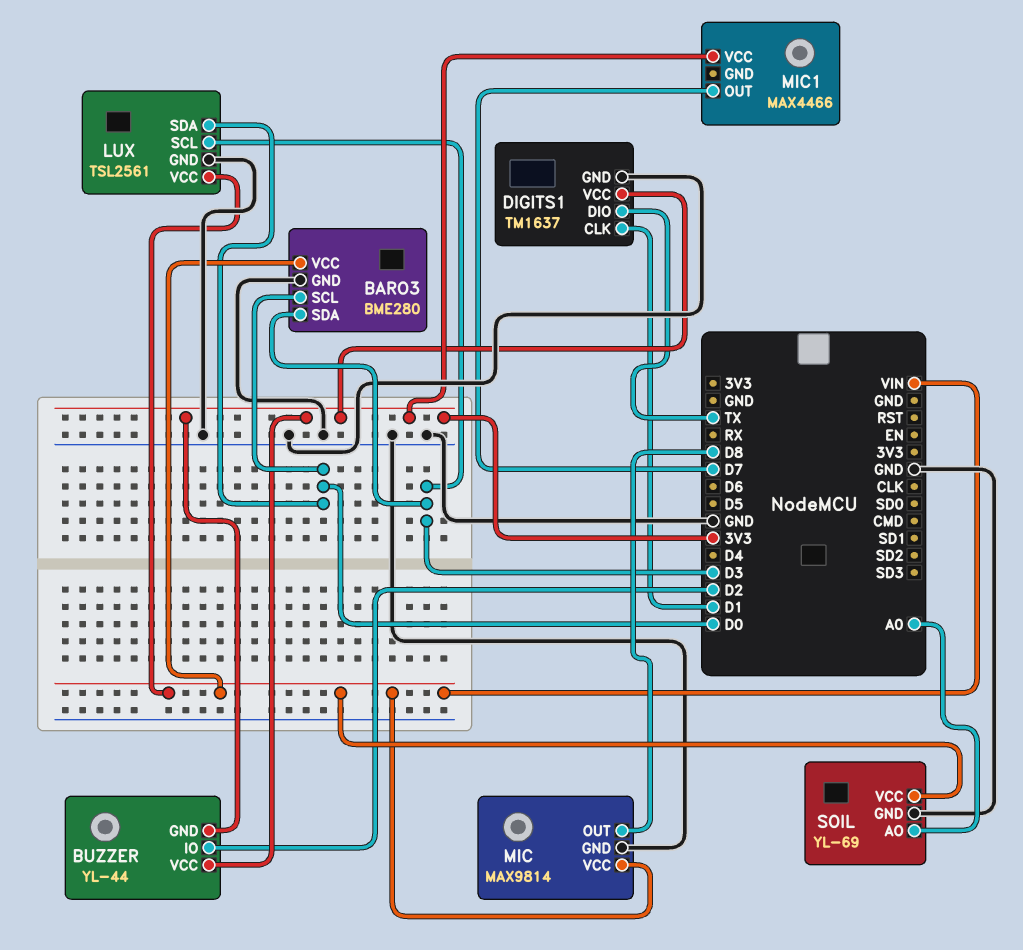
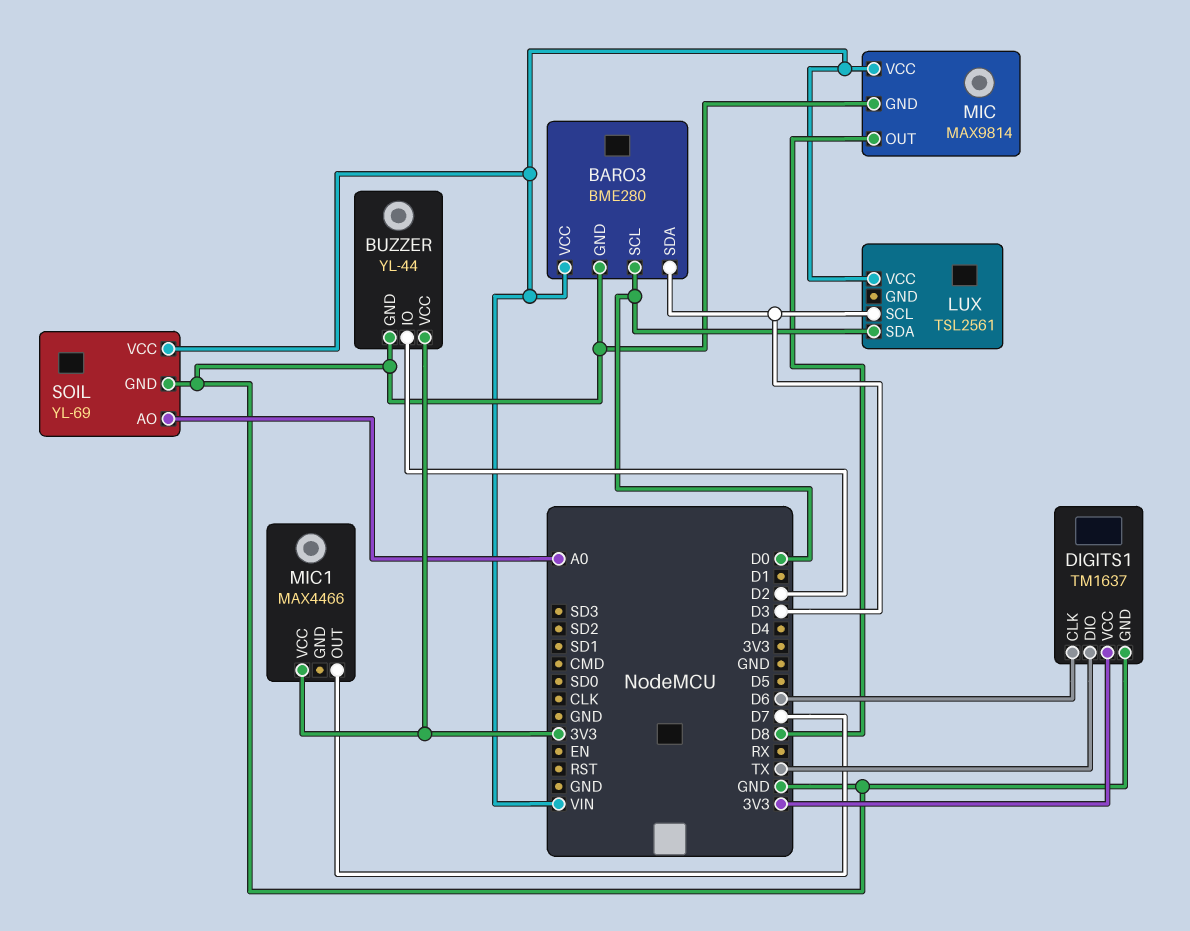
BUZZER pin GND: 3V3 -> GND
DIGITS1 pin CLK: D1 -> D6
LUX pin GND: GND -> none

